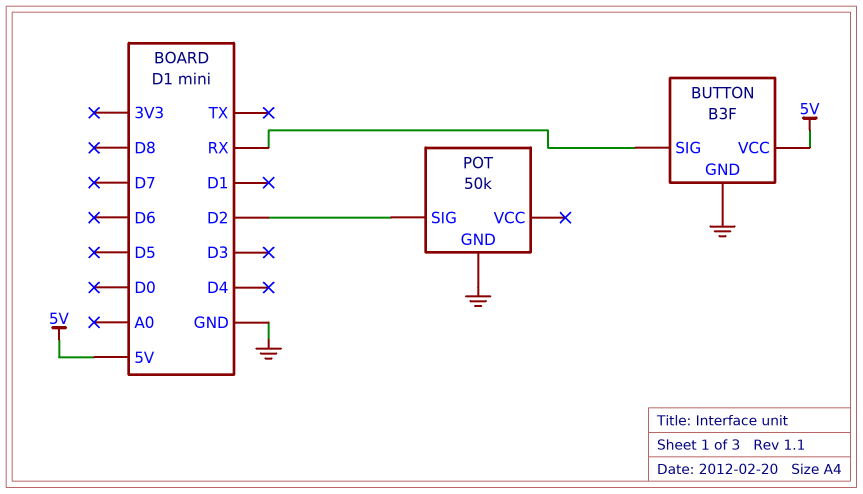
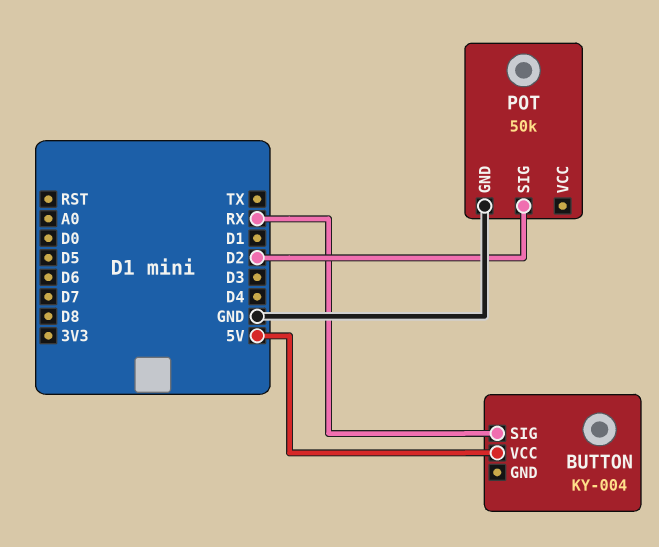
BUTTON: B3F -> KY-004
BUTTON pin GND: GND -> none

